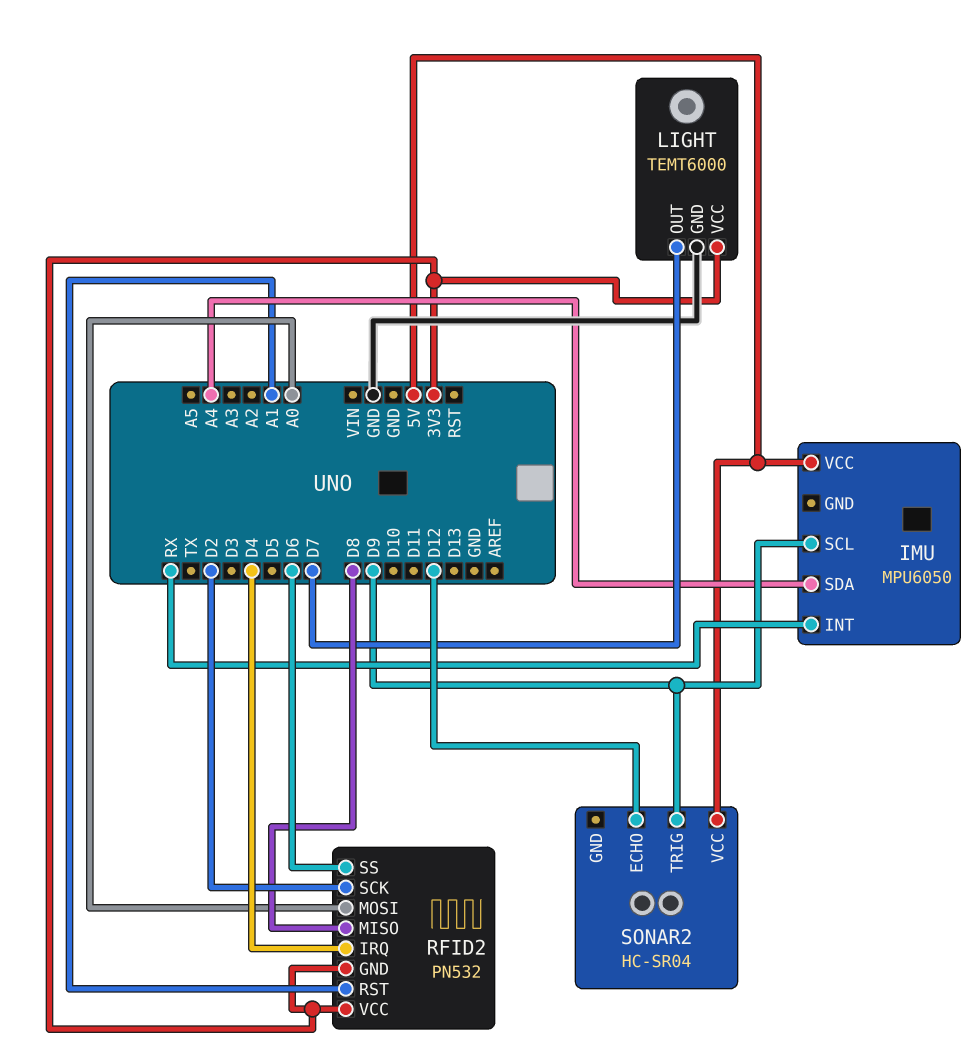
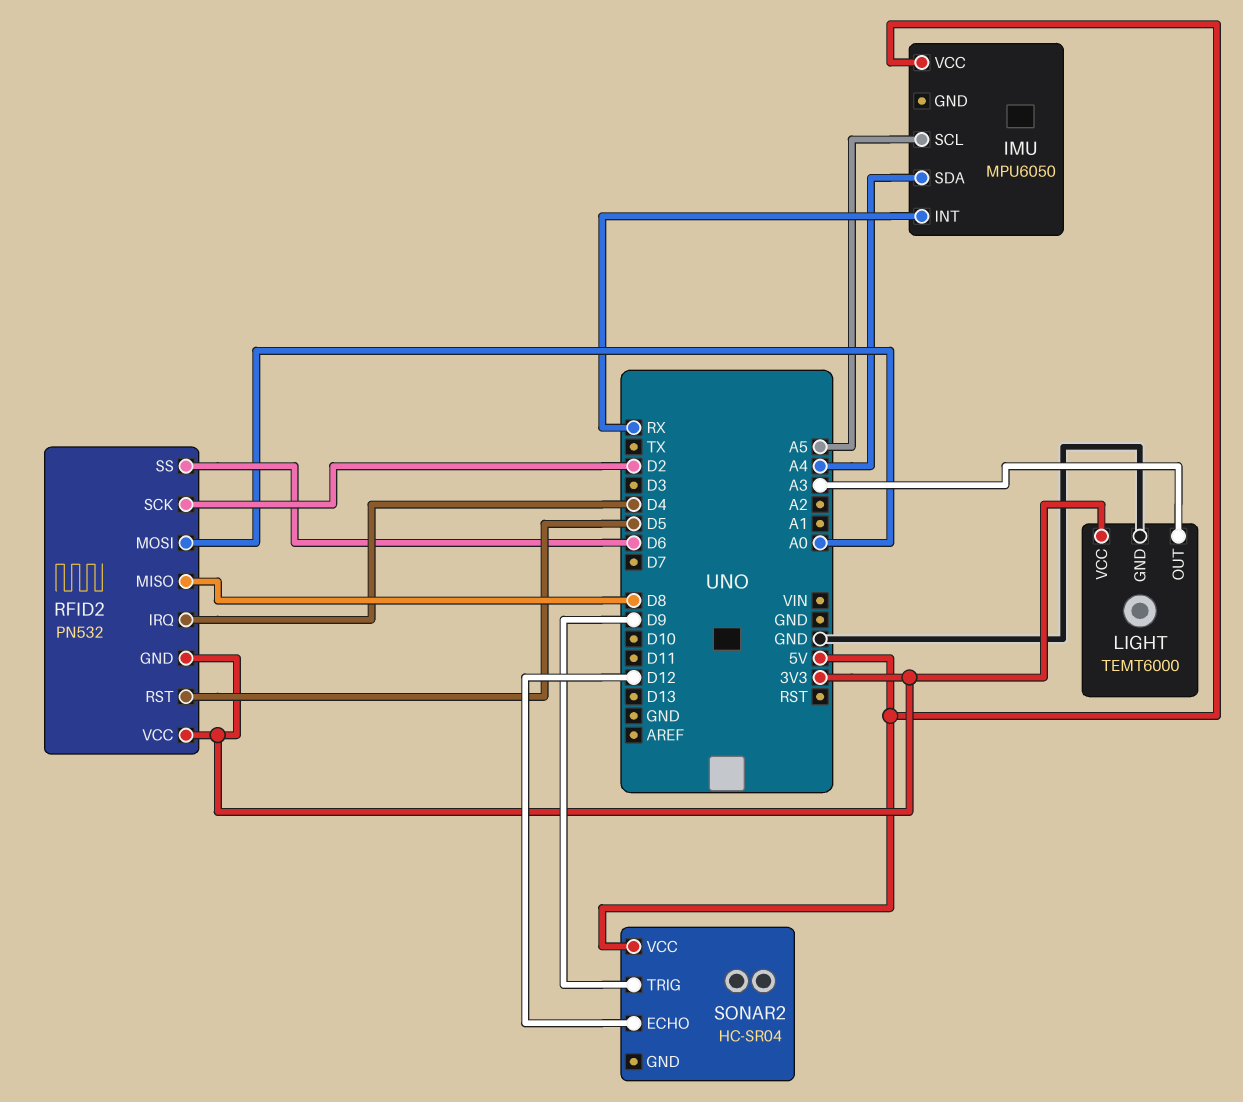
IMU pin SCL: D9 -> A5
LIGHT pin OUT: D7 -> A3
RFID2 pin RST: A1 -> D5

